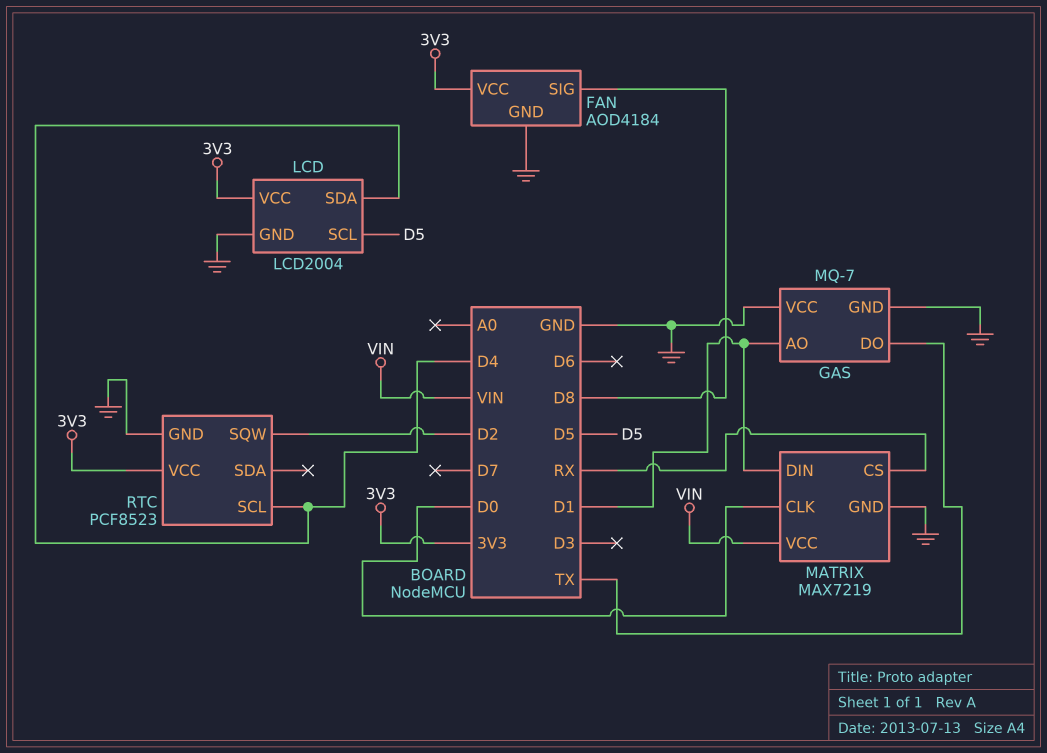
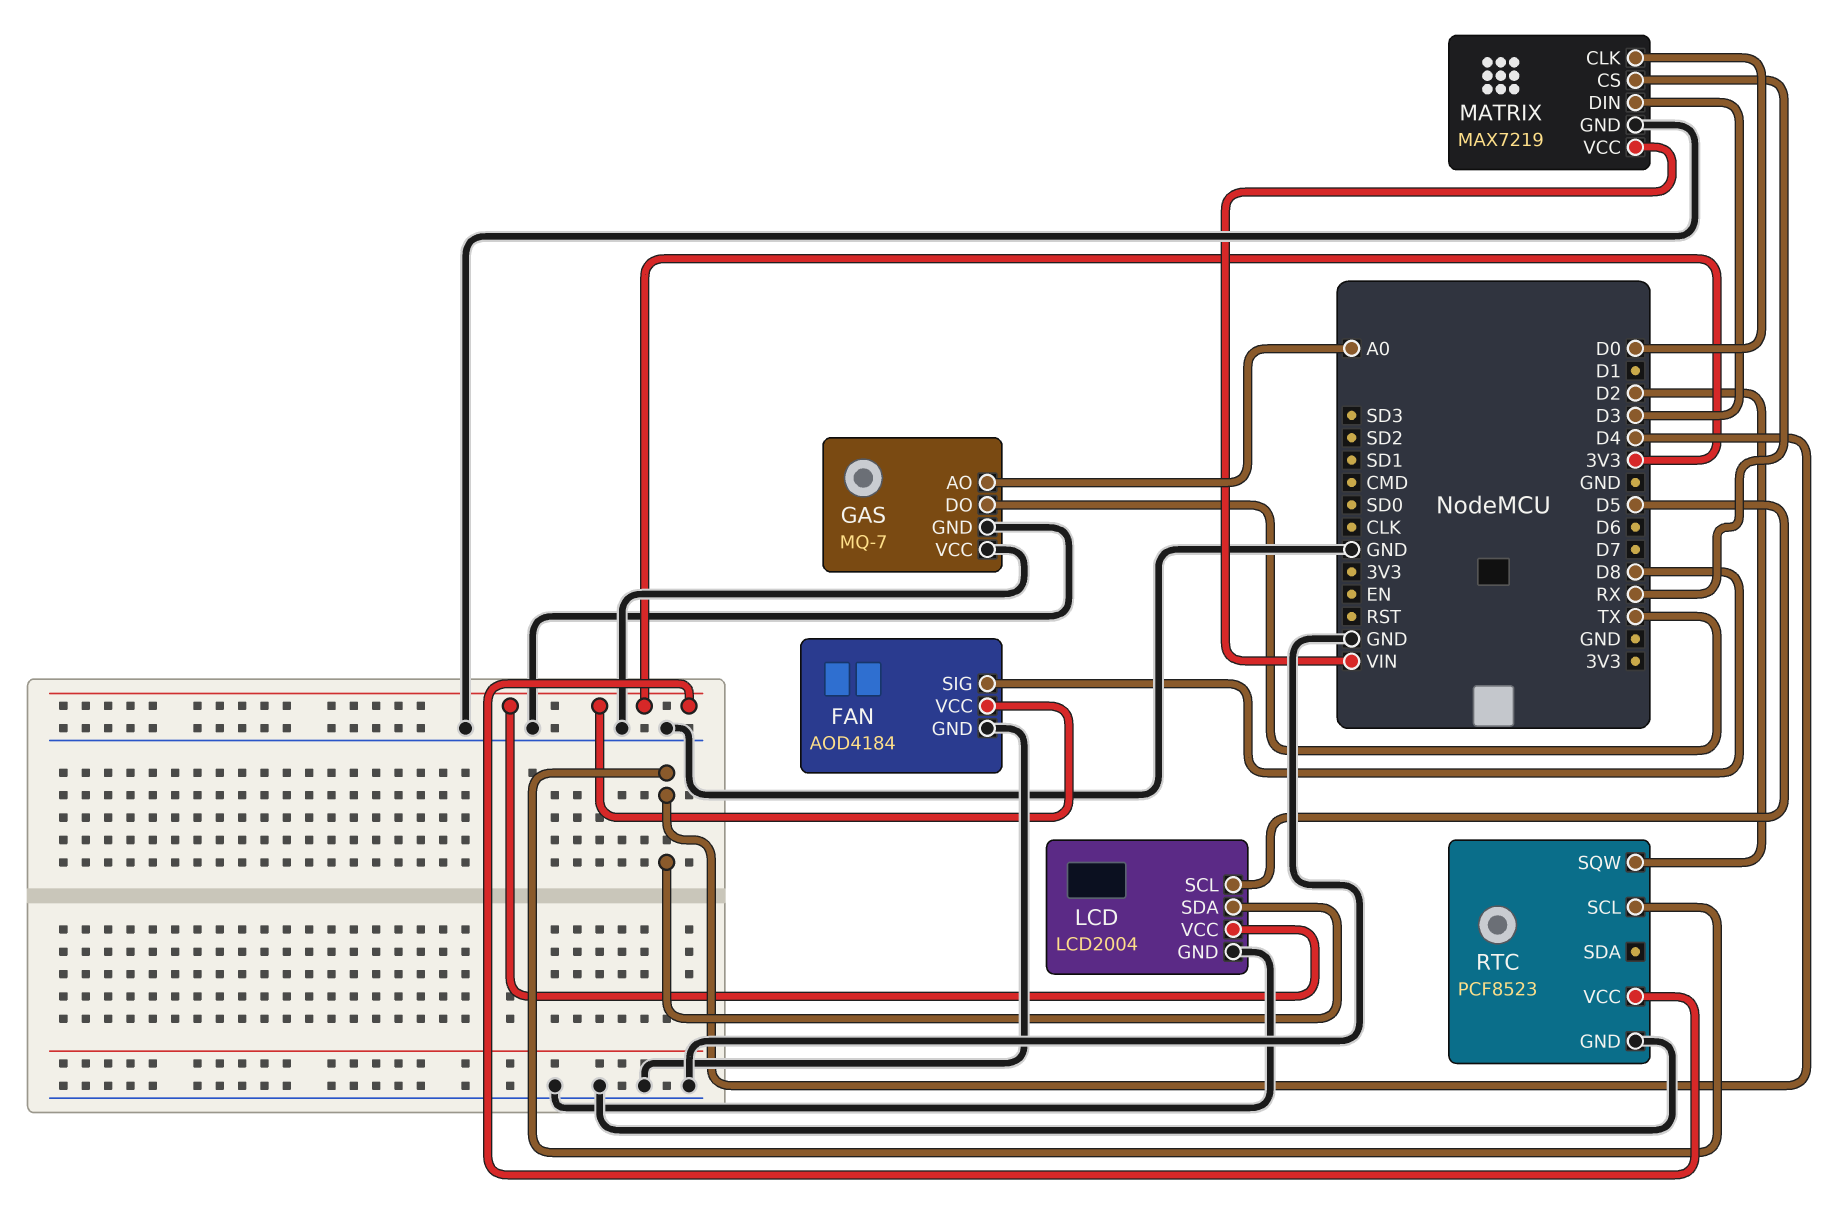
GAS pin AO: D1 -> A0
MATRIX pin DIN: D1 -> D3

